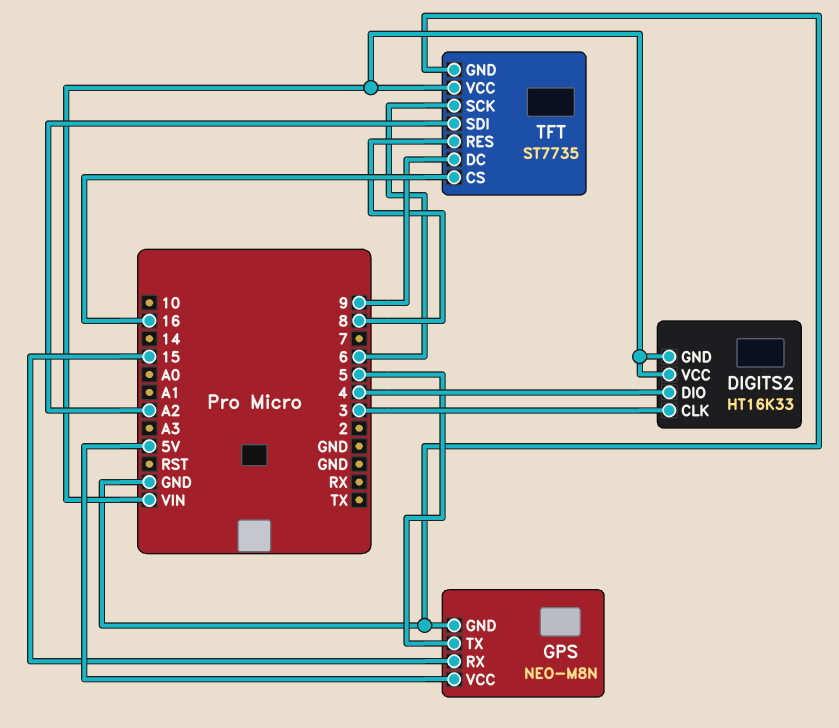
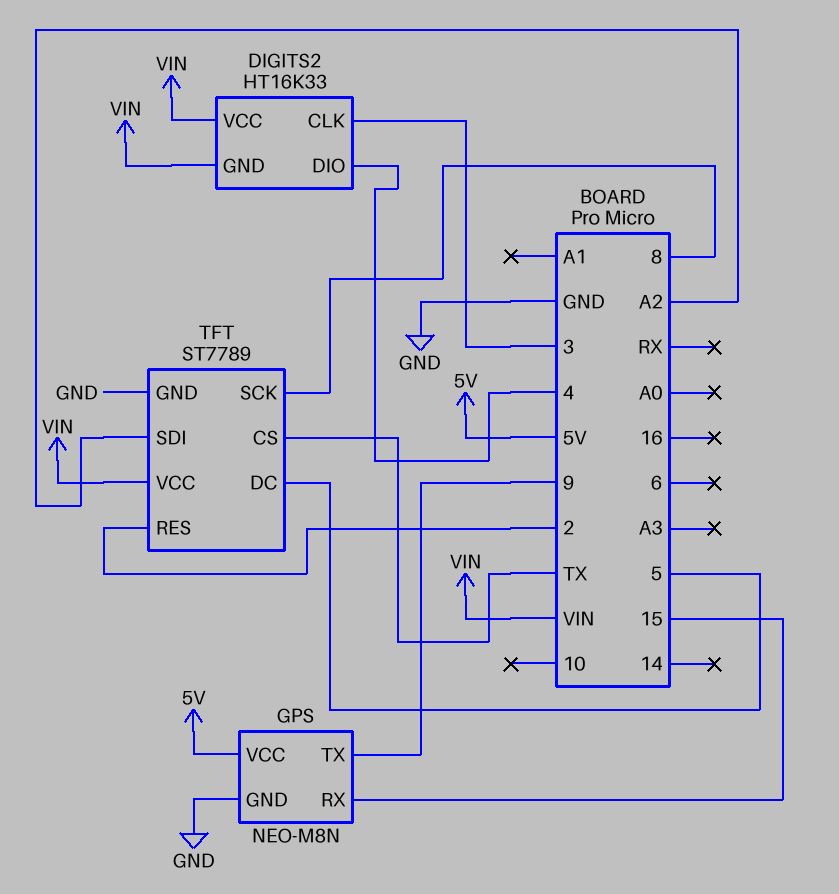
GPS pin TX: 5 -> 9
TFT: ST7735 -> ST7789
TFT pin CS: 16 -> TX
TFT pin DC: 9 -> 5
TFT pin RES: 8 -> 2
TFT pin SCK: 6 -> 8

